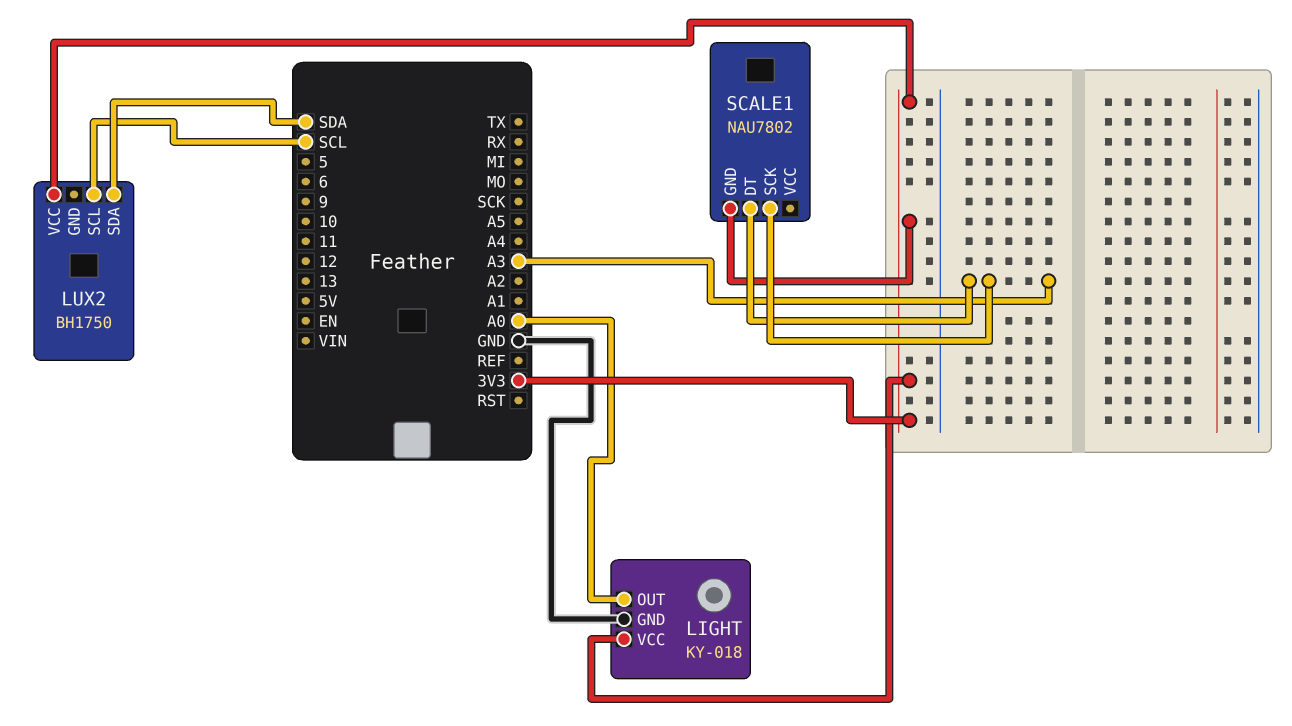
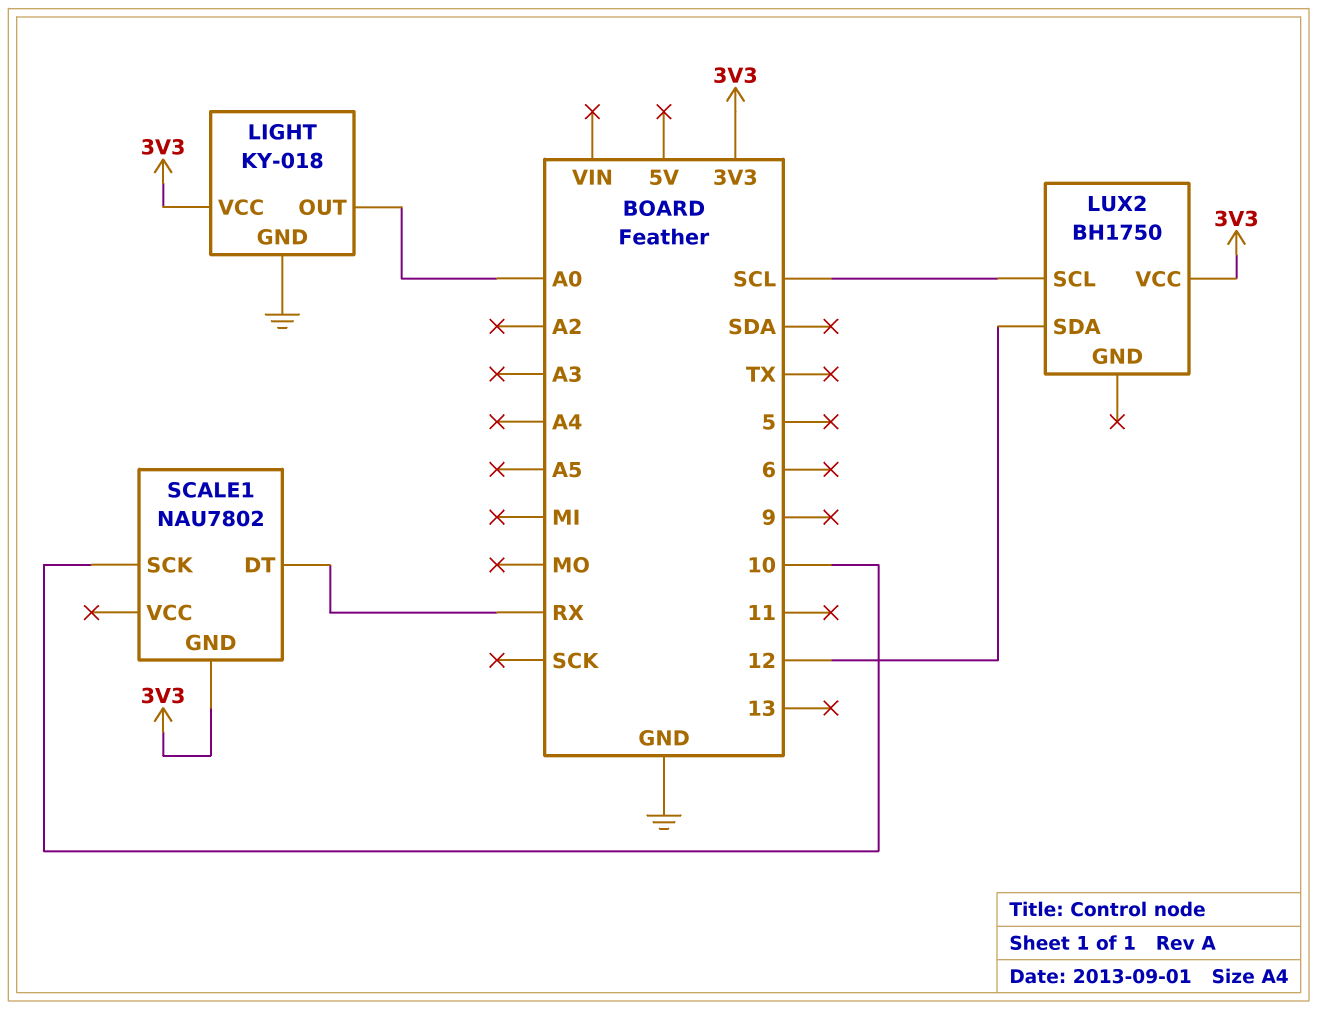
LUX2 pin SDA: SDA -> 12
SCALE1 pin DT: A3 -> RX
SCALE1 pin SCK: A3 -> 10

